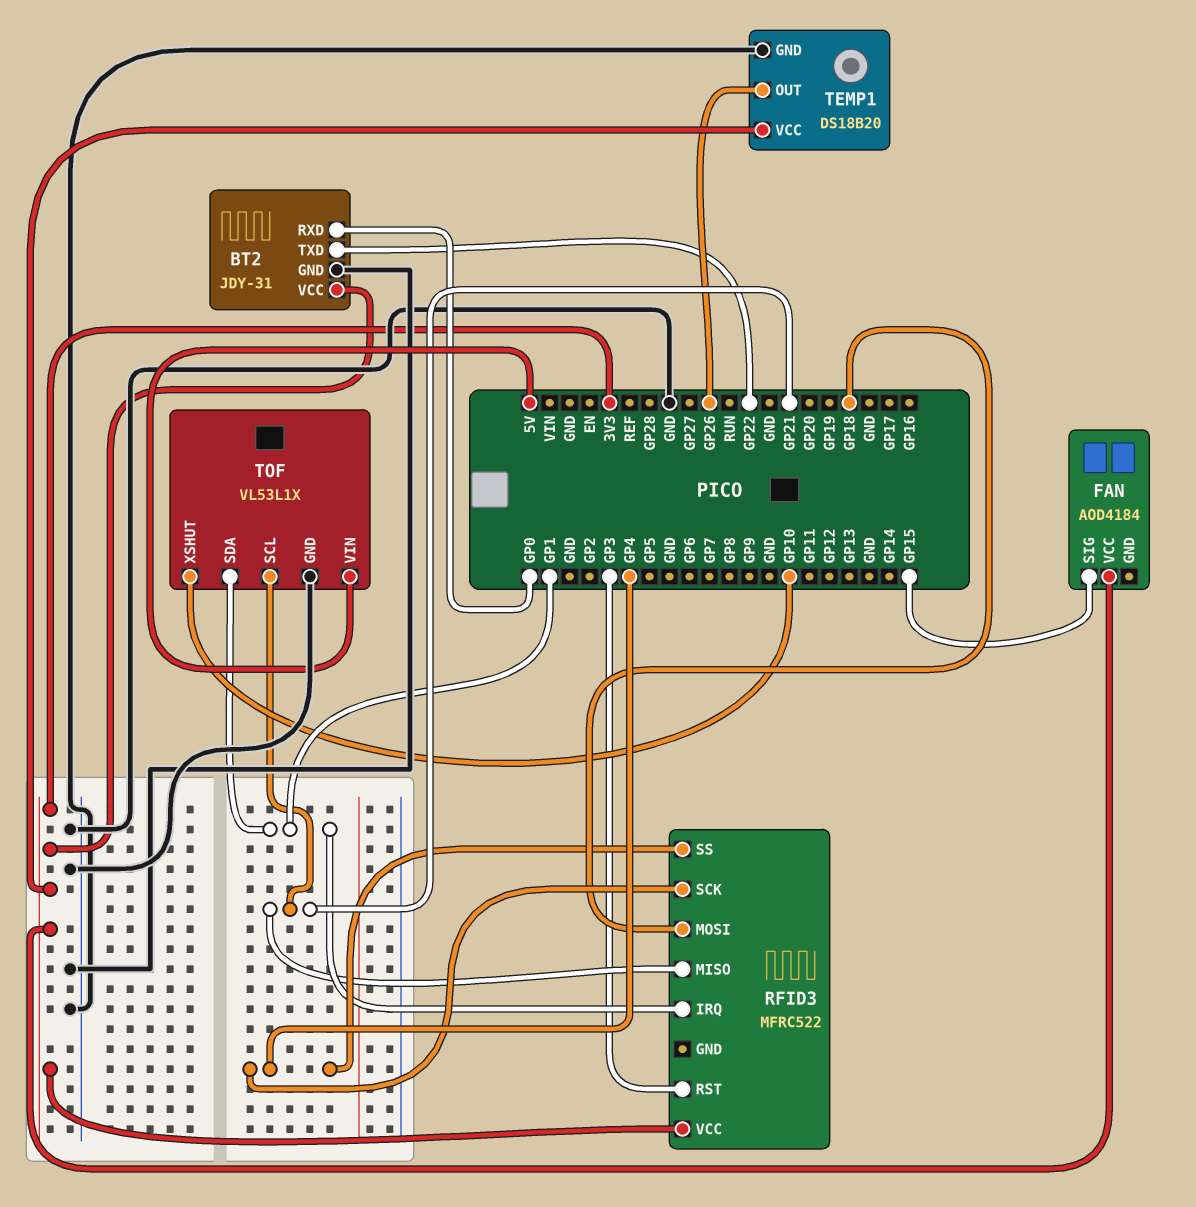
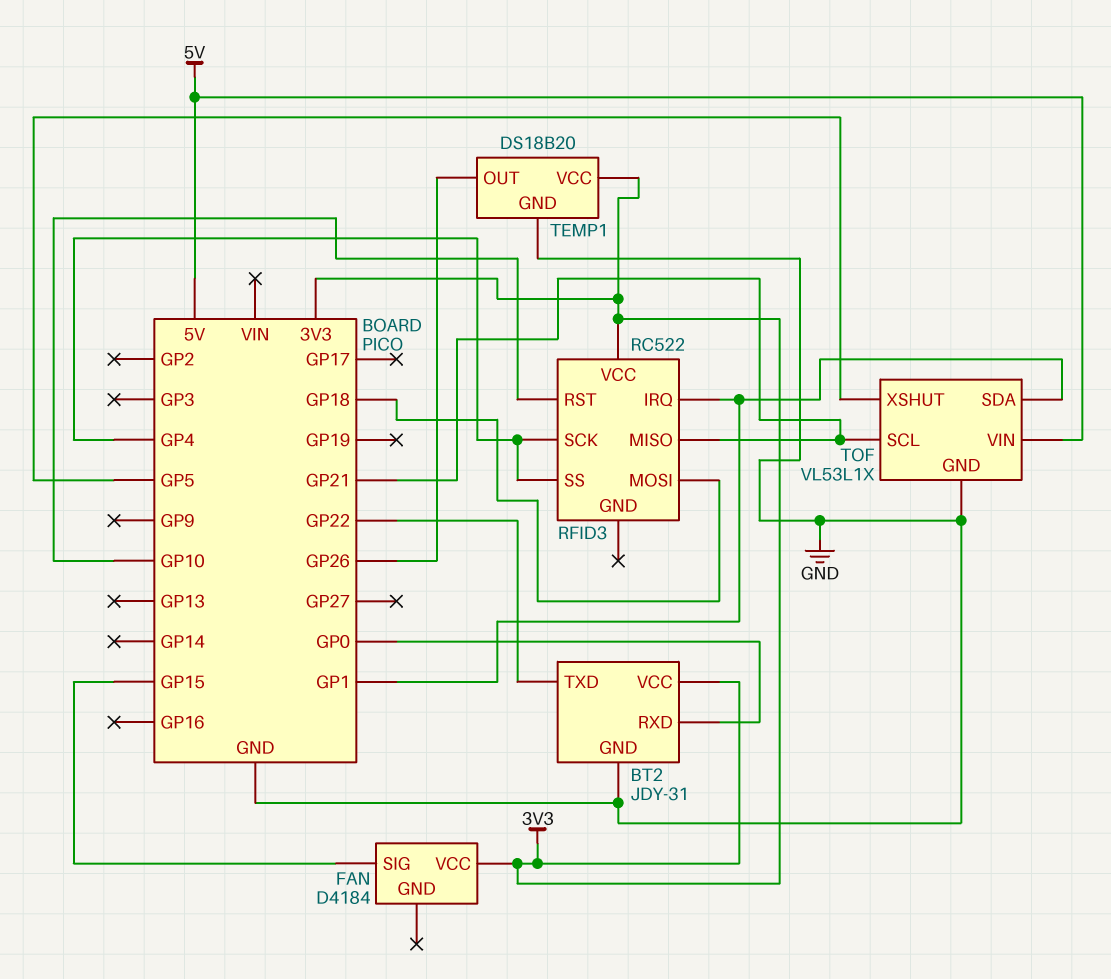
FAN: AOD4184 -> D4184
RFID3: MFRC522 -> RC522
RFID3 pin RST: GP3 -> GP10
TOF pin XSHUT: GP10 -> GP5

